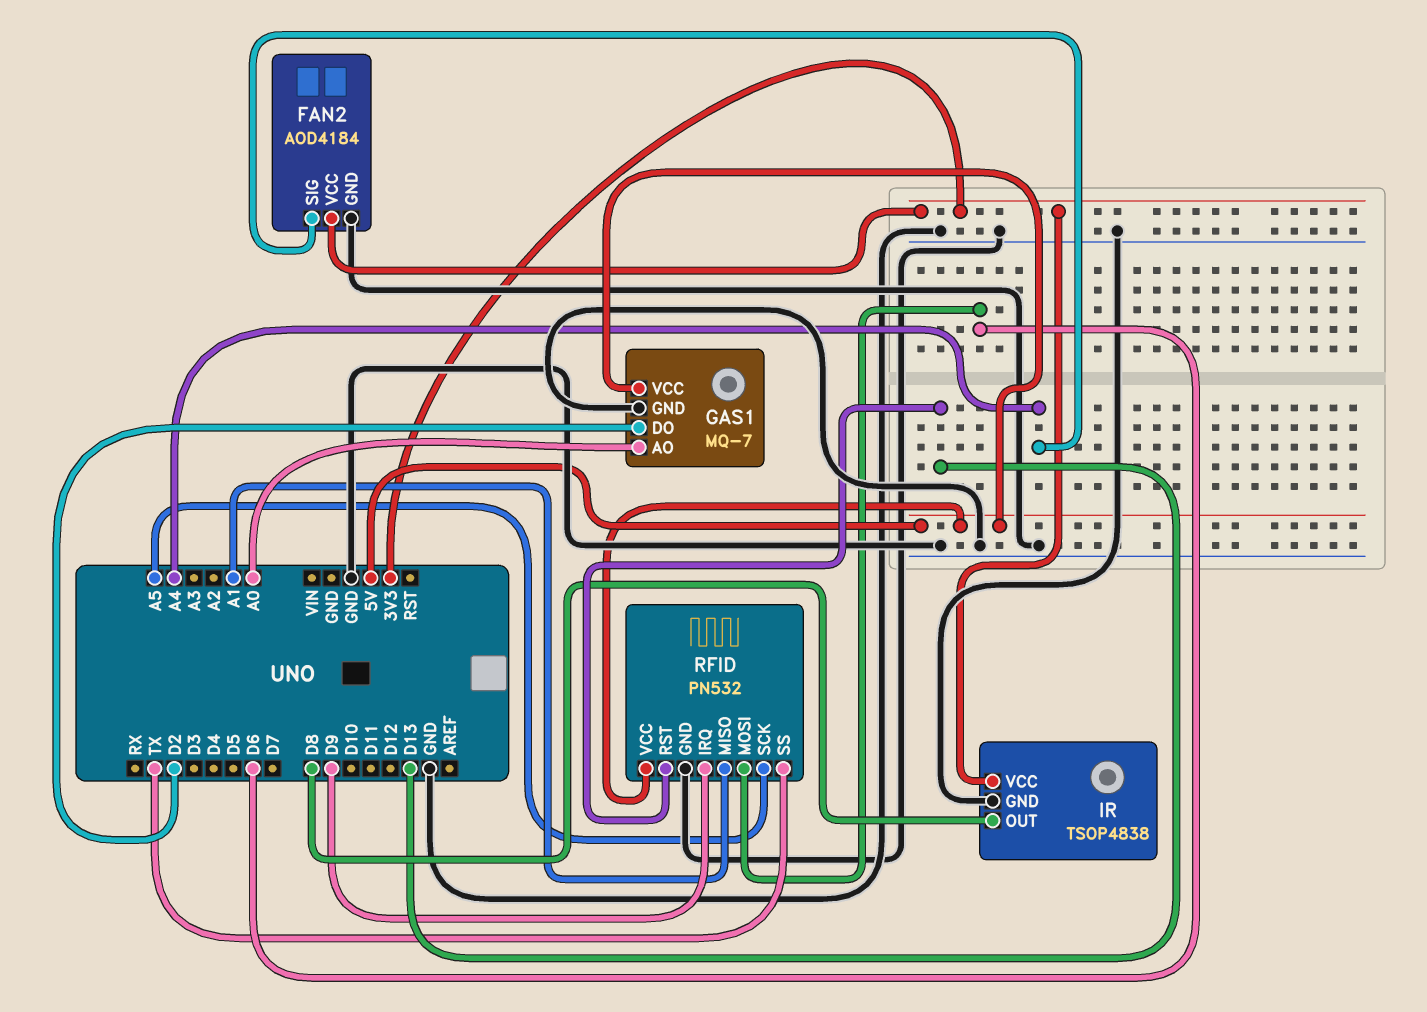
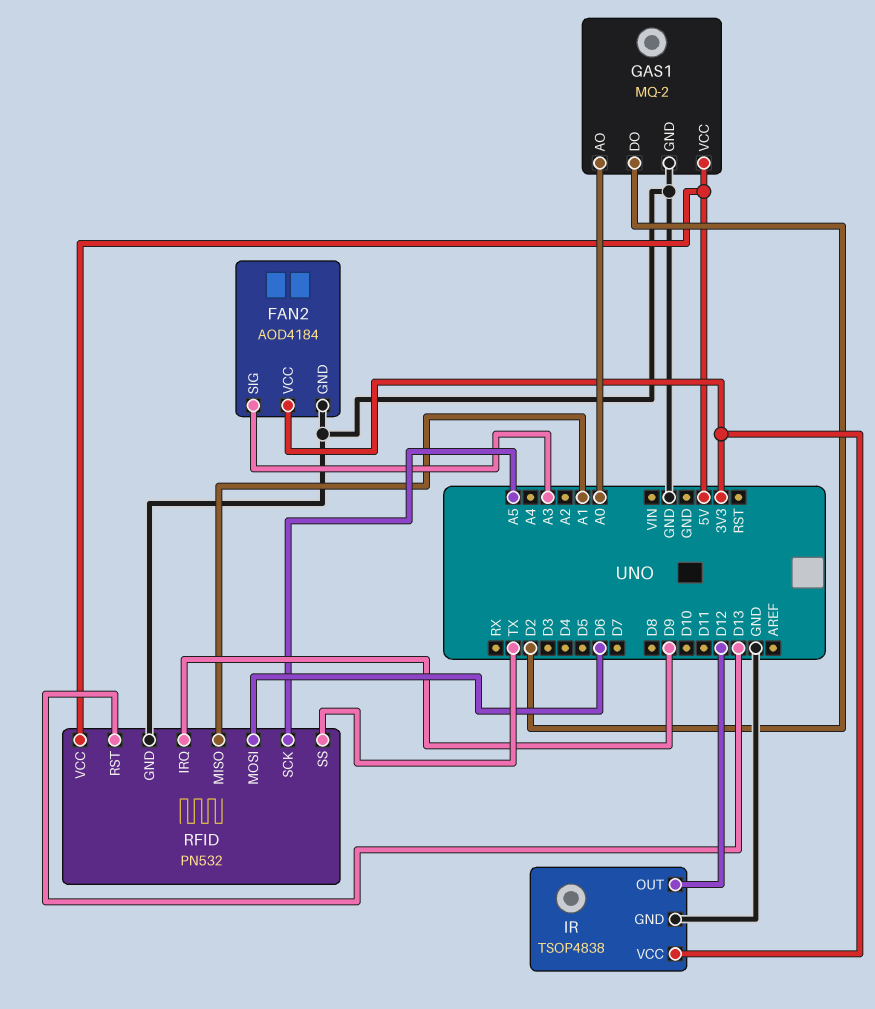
FAN2 pin SIG: A4 -> A3
GAS1: MQ-7 -> MQ-2
IR pin OUT: D8 -> D12

